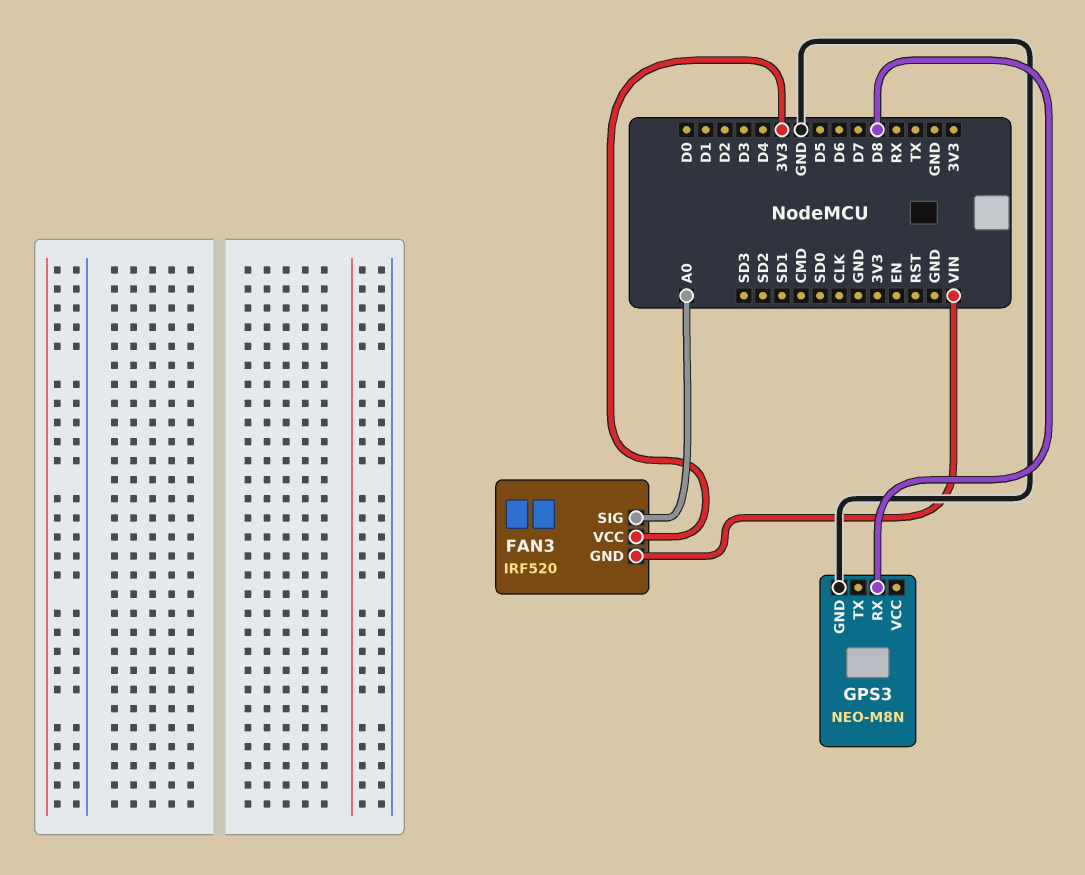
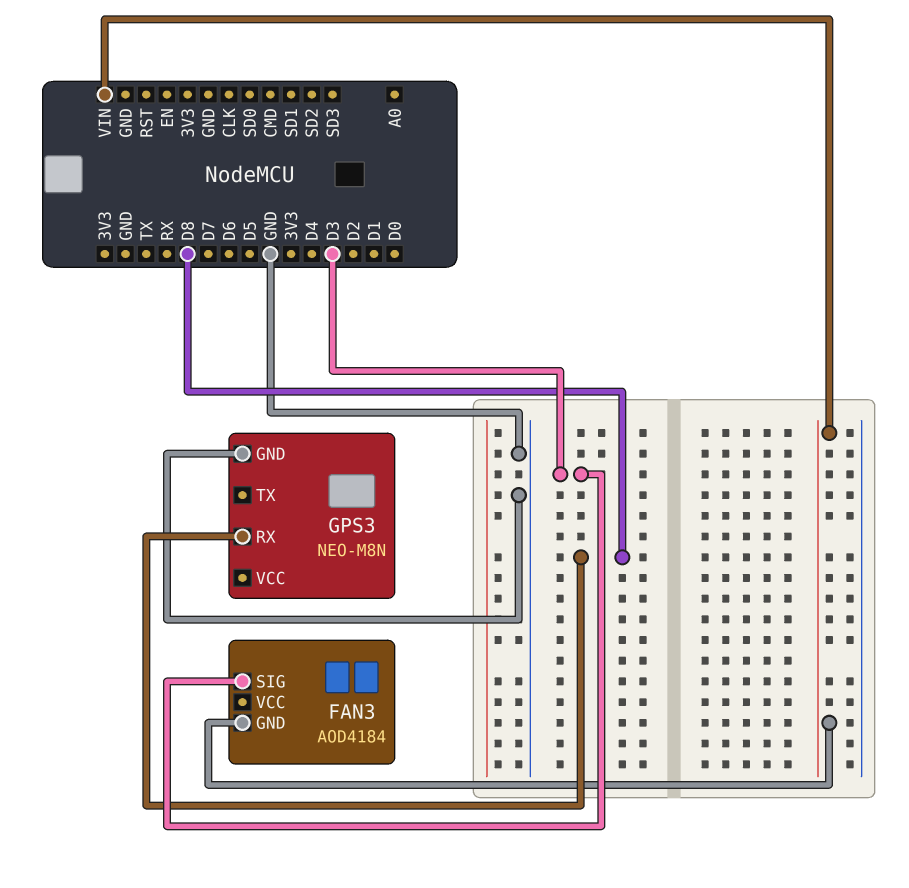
FAN3: IRF520 -> AOD4184
FAN3 pin SIG: A0 -> D3
FAN3 pin VCC: 3V3 -> none

